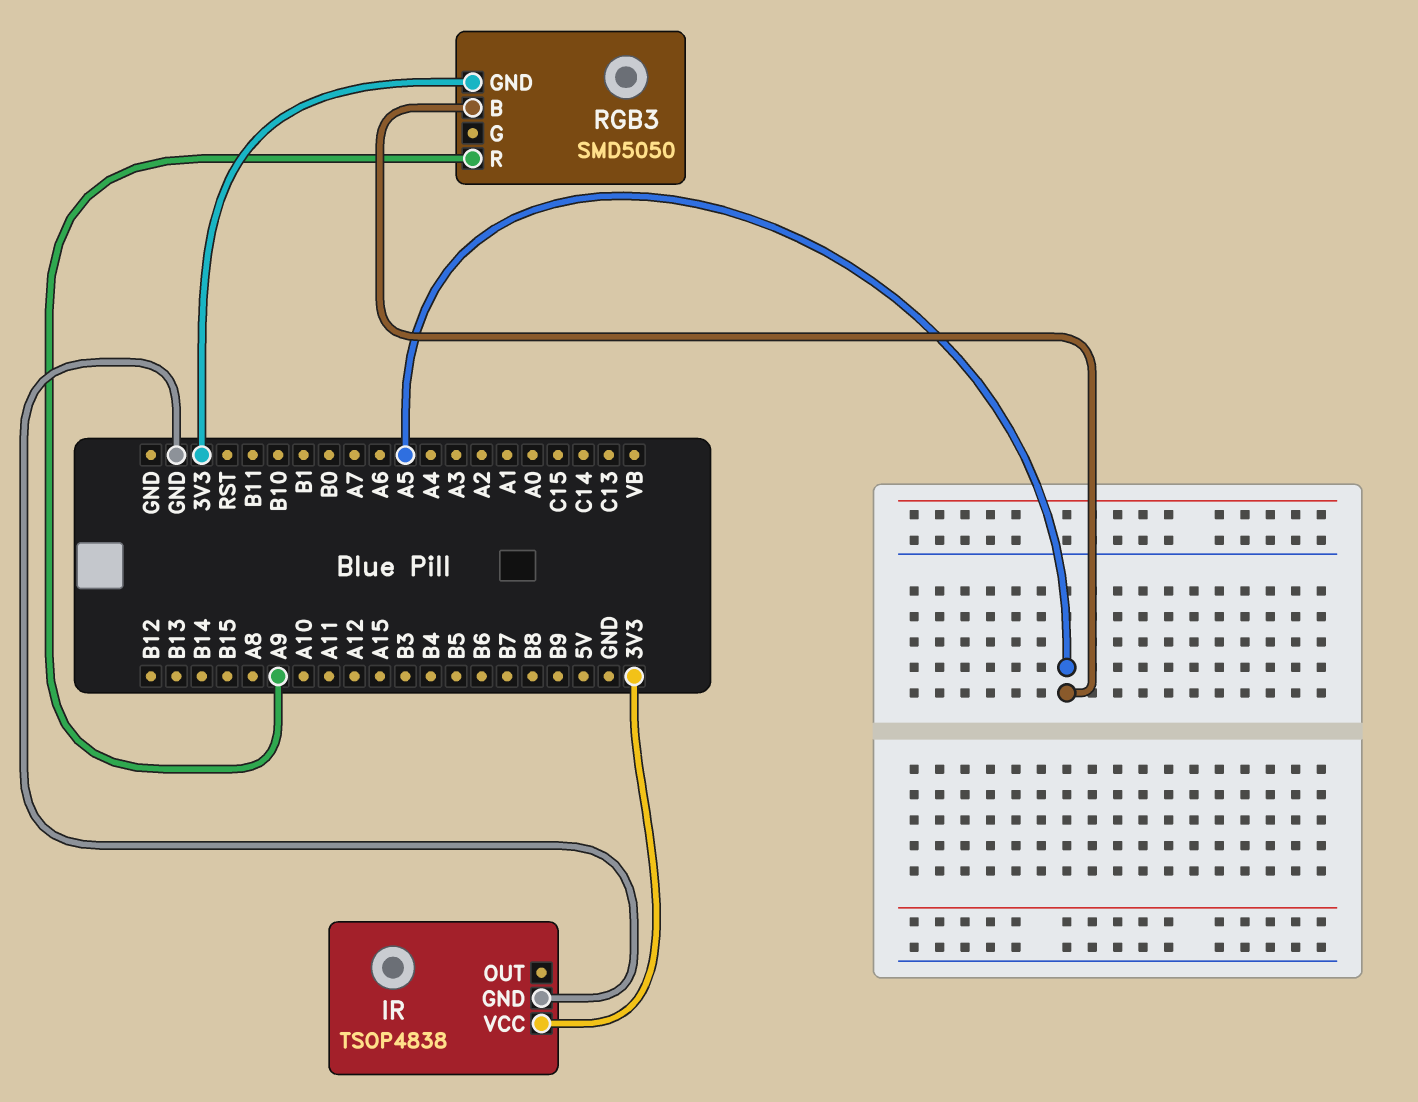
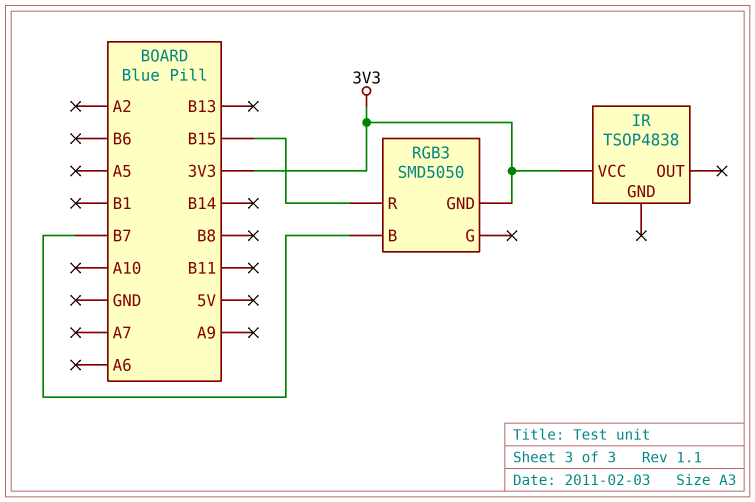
IR pin GND: GND -> none
RGB3 pin B: A5 -> B7
RGB3 pin R: A9 -> B15

